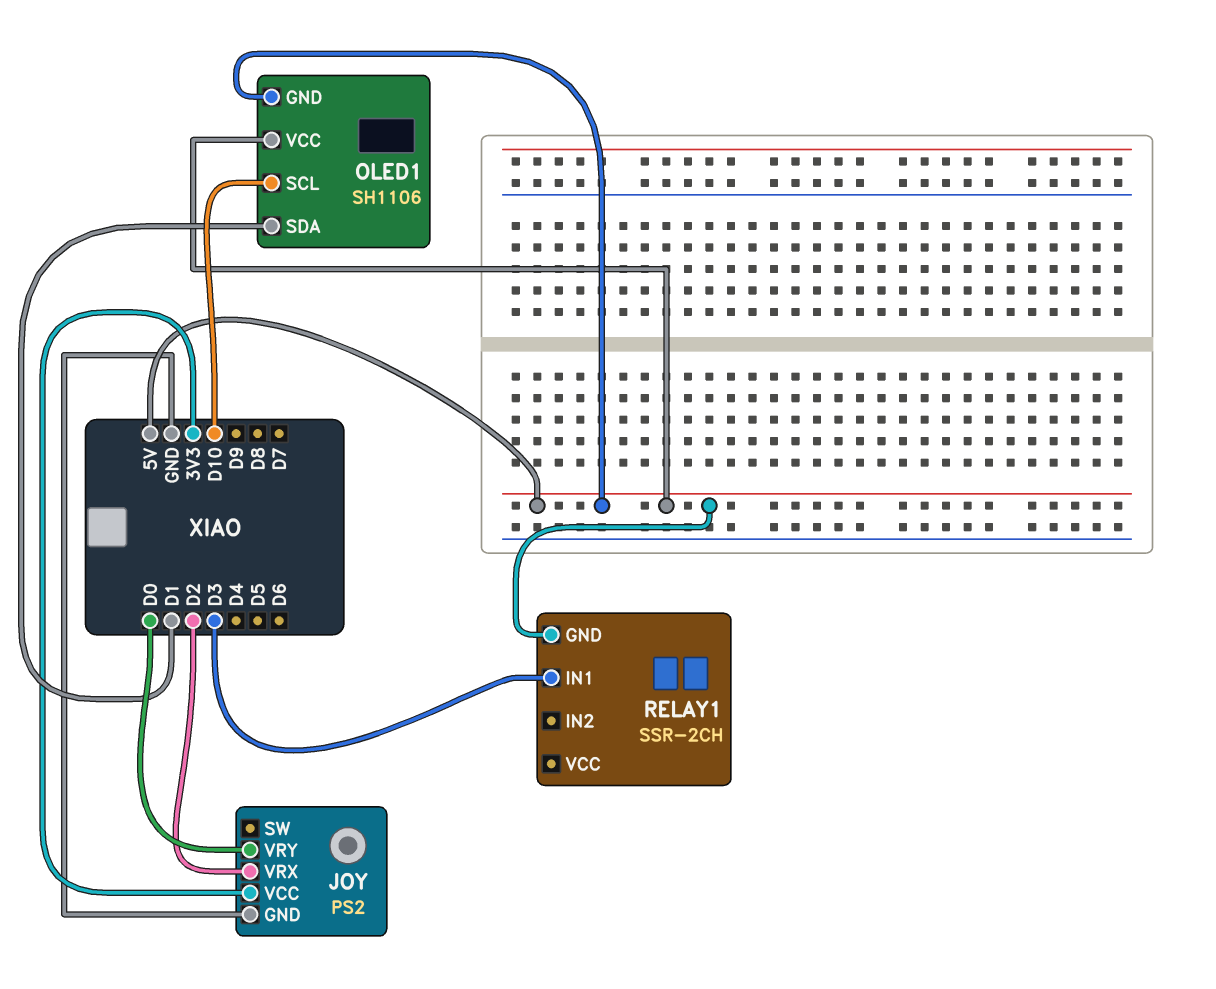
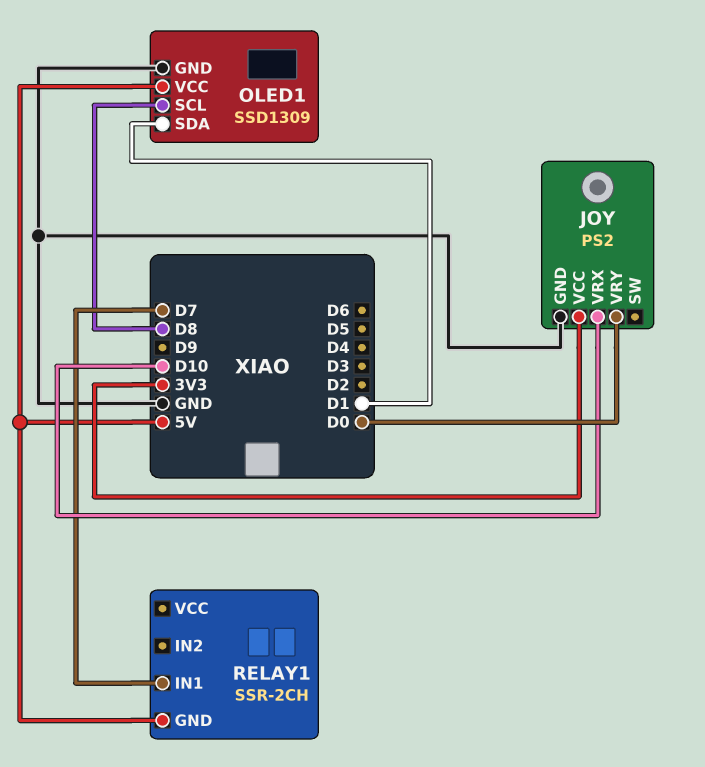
JOY pin VRX: D2 -> D10
OLED1: SH1106 -> SSD1309
OLED1 pin GND: 5V -> GND
OLED1 pin SCL: D10 -> D8
RELAY1 pin IN1: D3 -> D7

